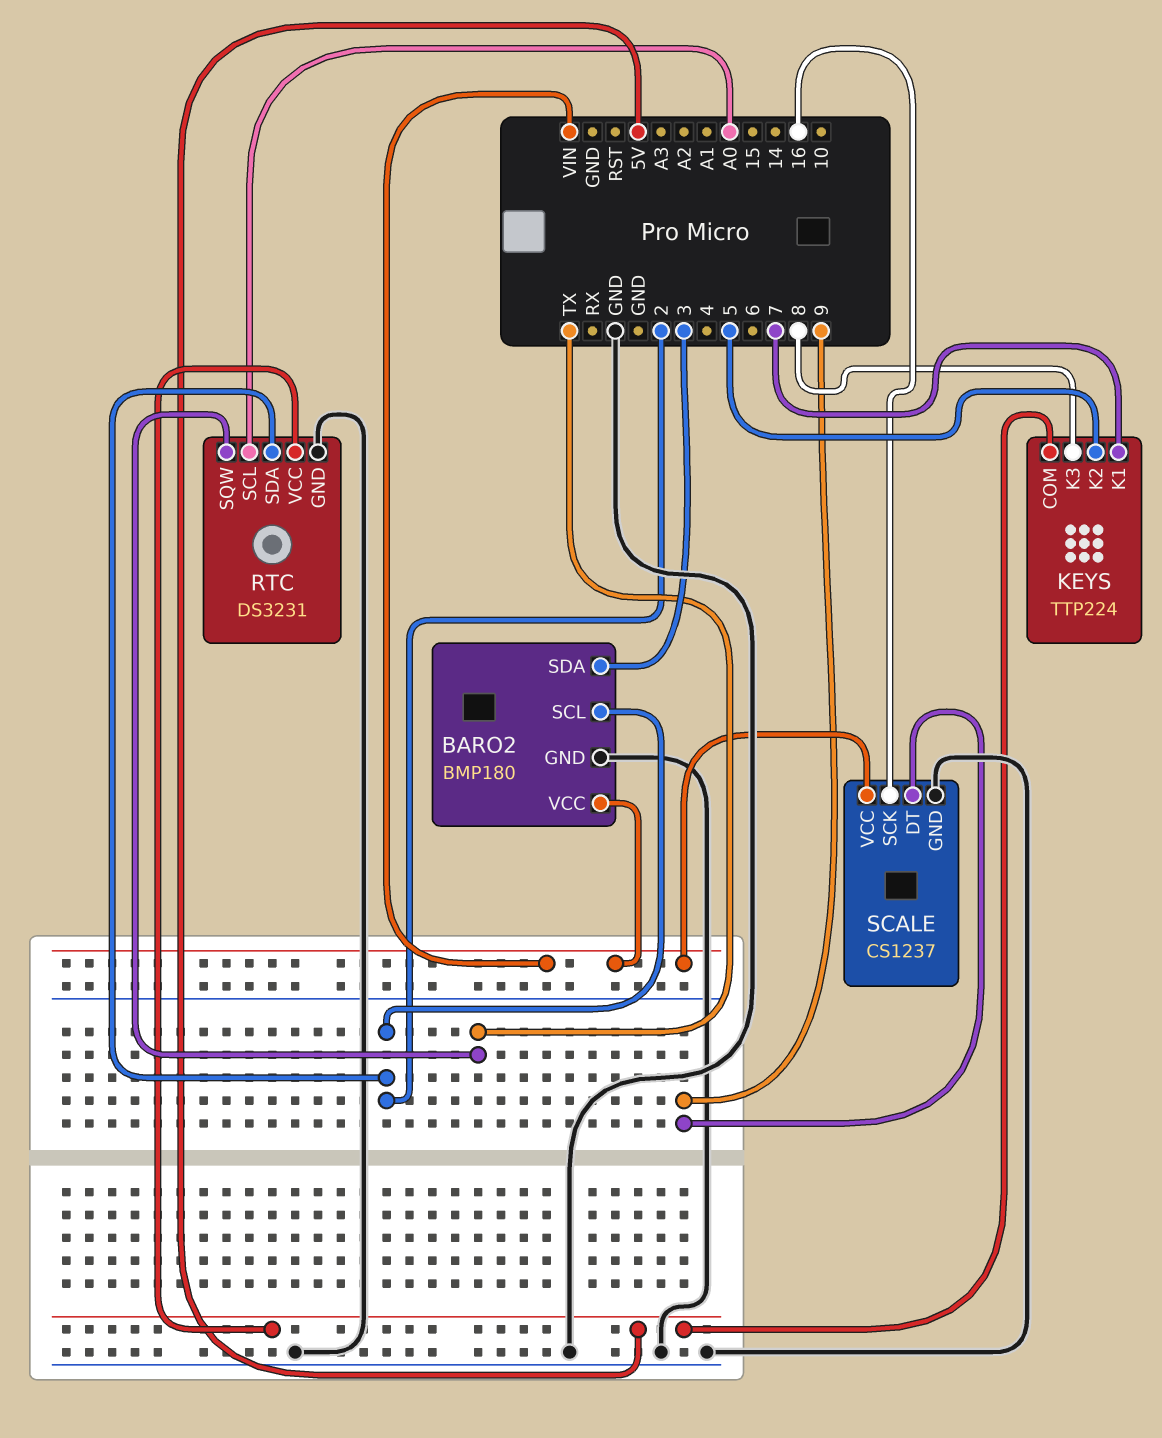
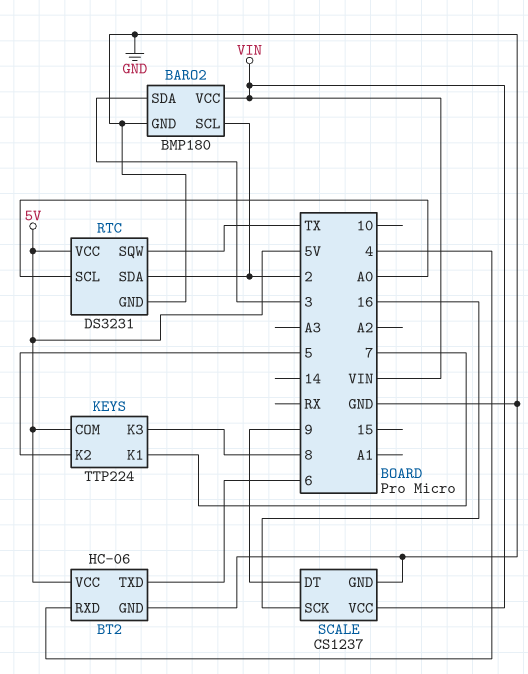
BT2: none -> HC-06
BT2 pin GND: none -> GND
BT2 pin RXD: none -> 4
BT2 pin TXD: none -> 6
BT2 pin VCC: none -> 5V

